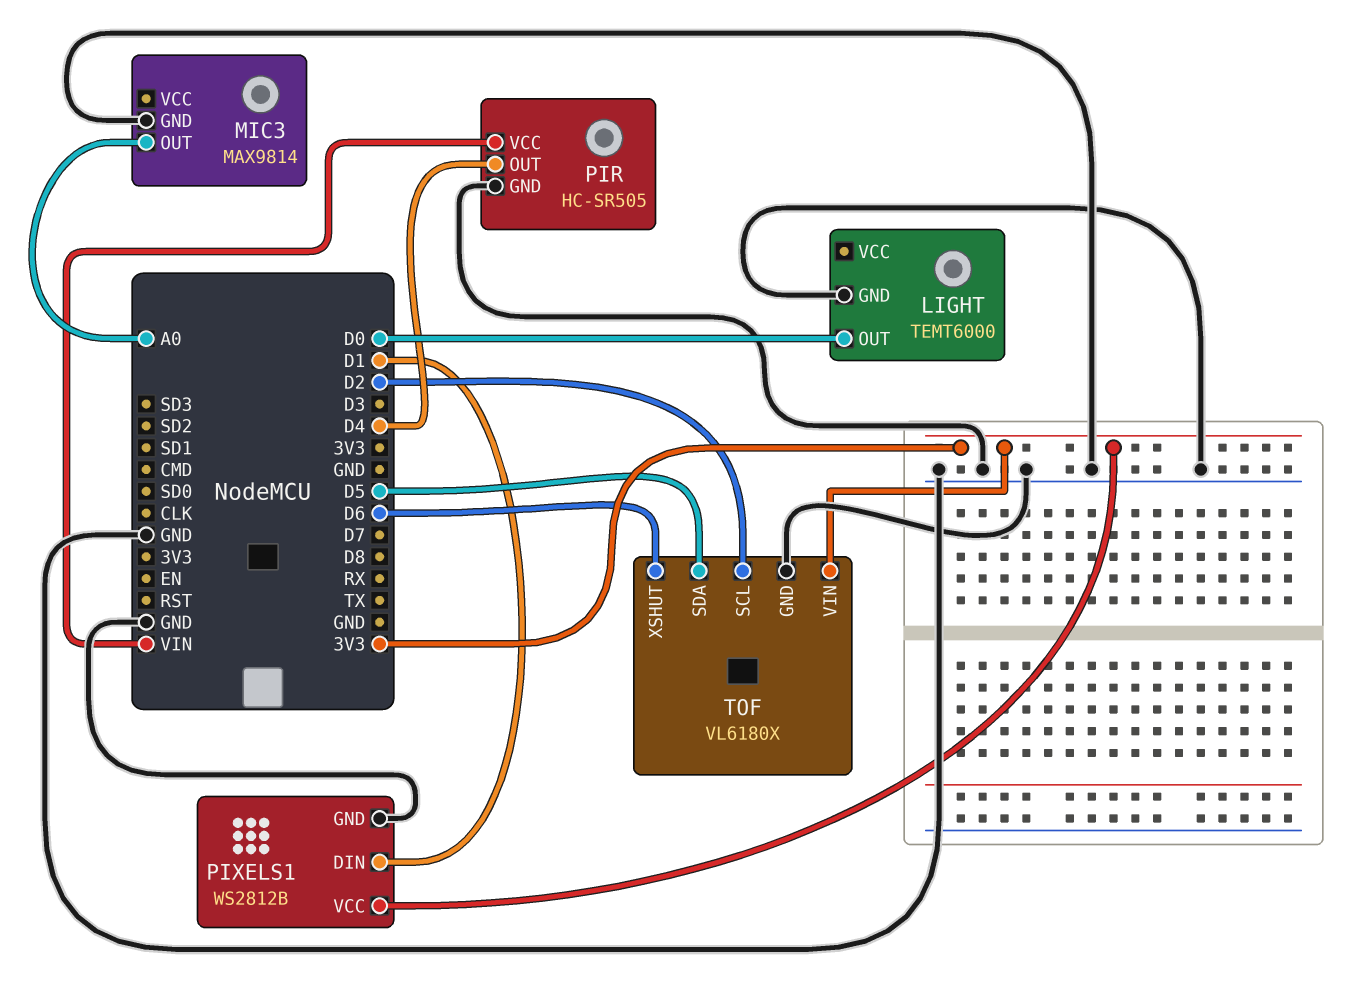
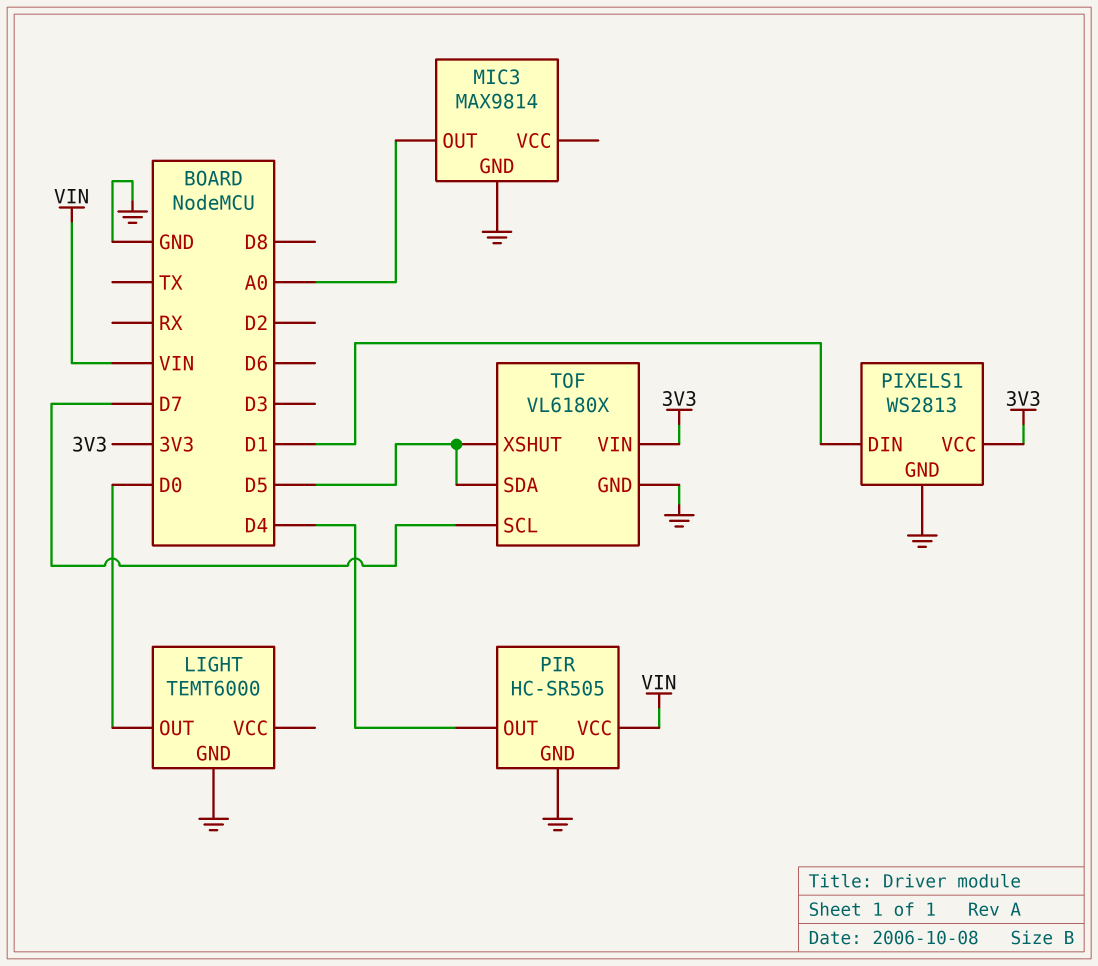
PIXELS1: WS2812B -> WS2813
TOF pin SCL: D2 -> D7
TOF pin XSHUT: D6 -> D5

